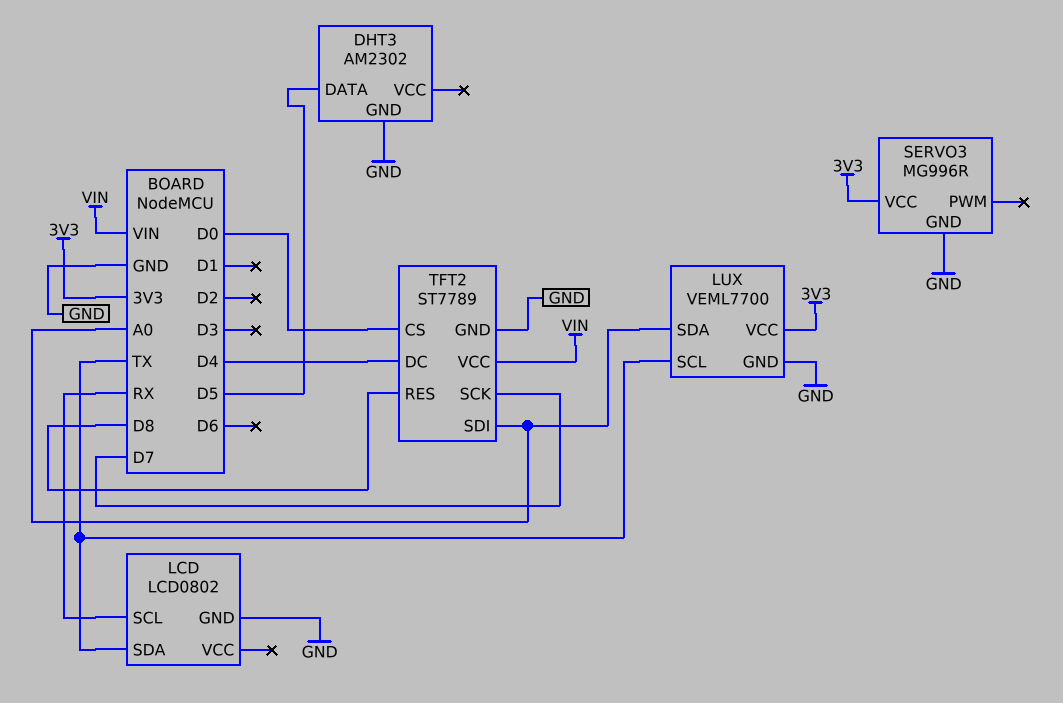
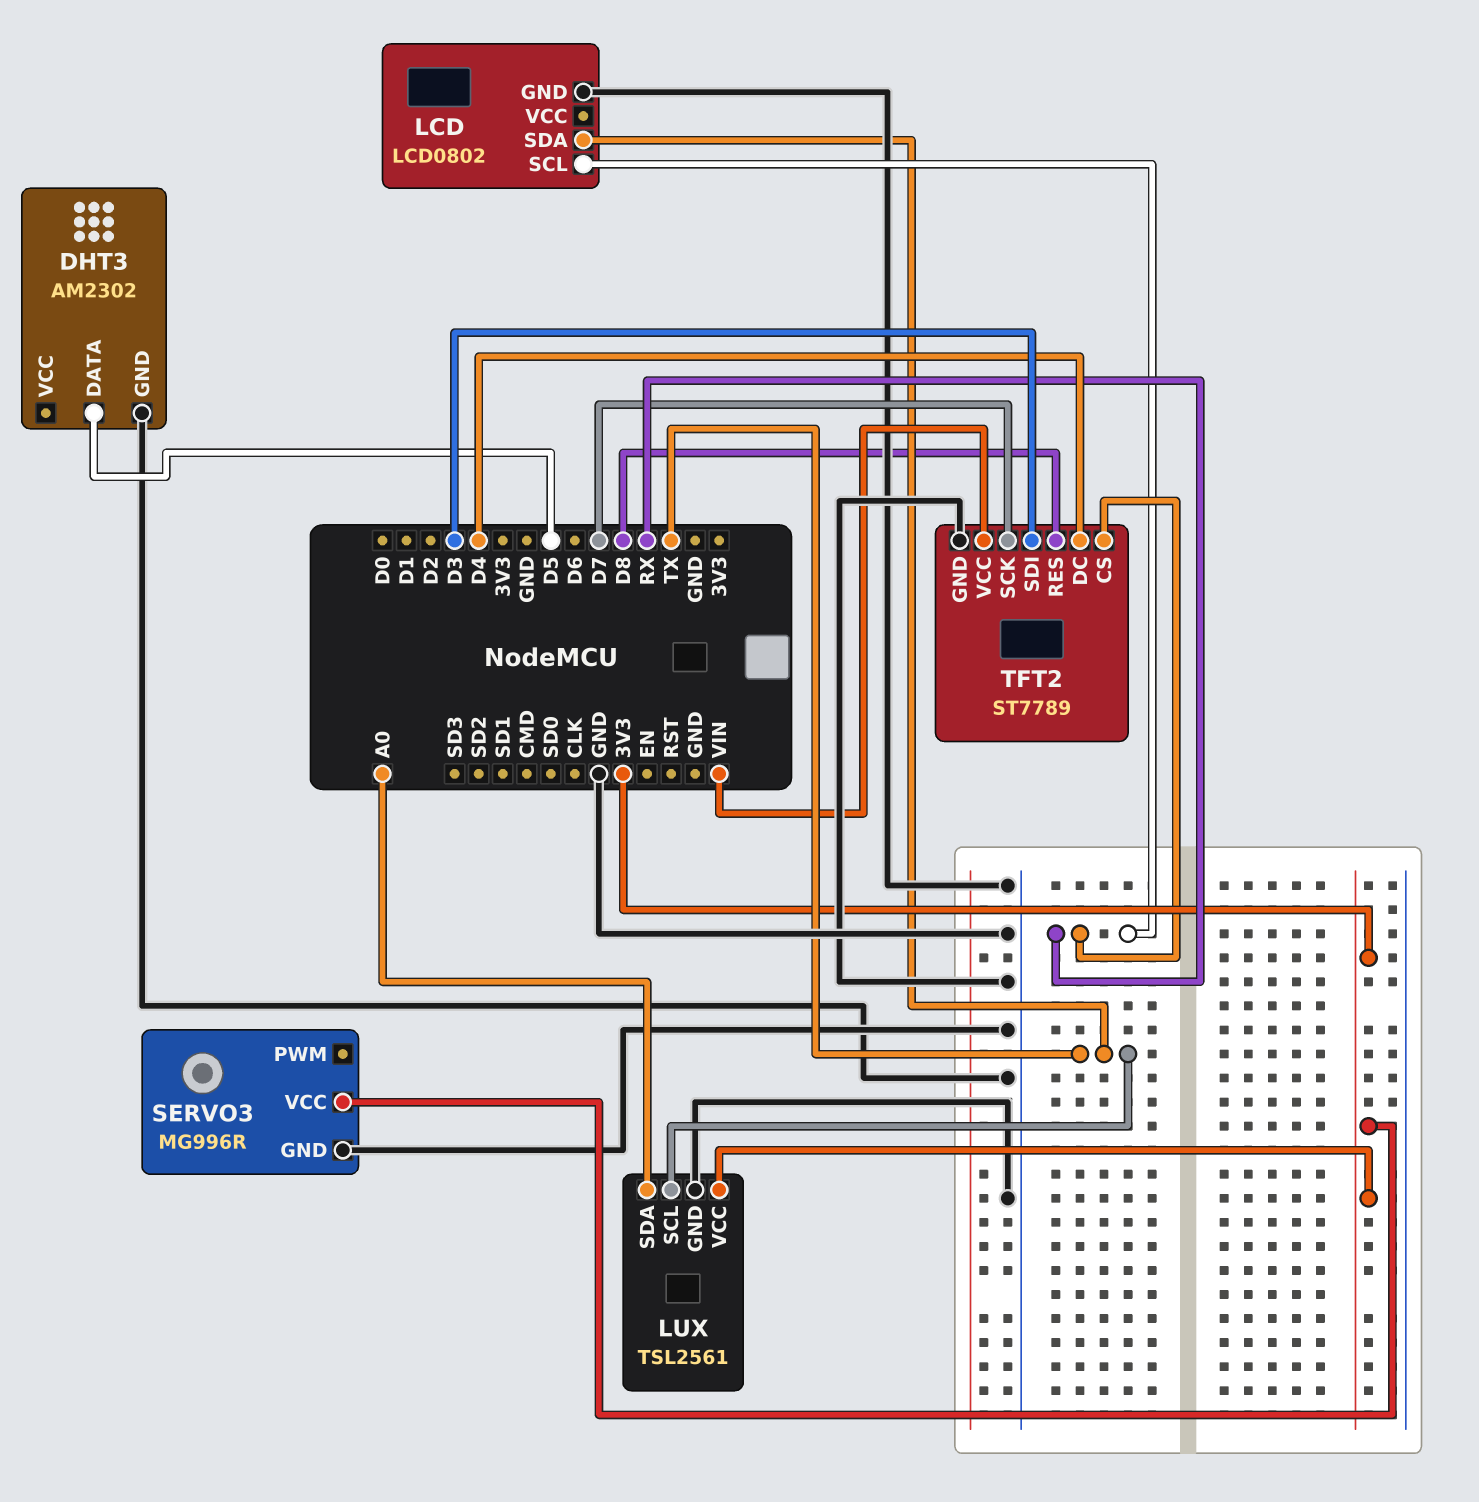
LUX: VEML7700 -> TSL2561
TFT2 pin CS: D0 -> RX
TFT2 pin SDI: A0 -> D3

